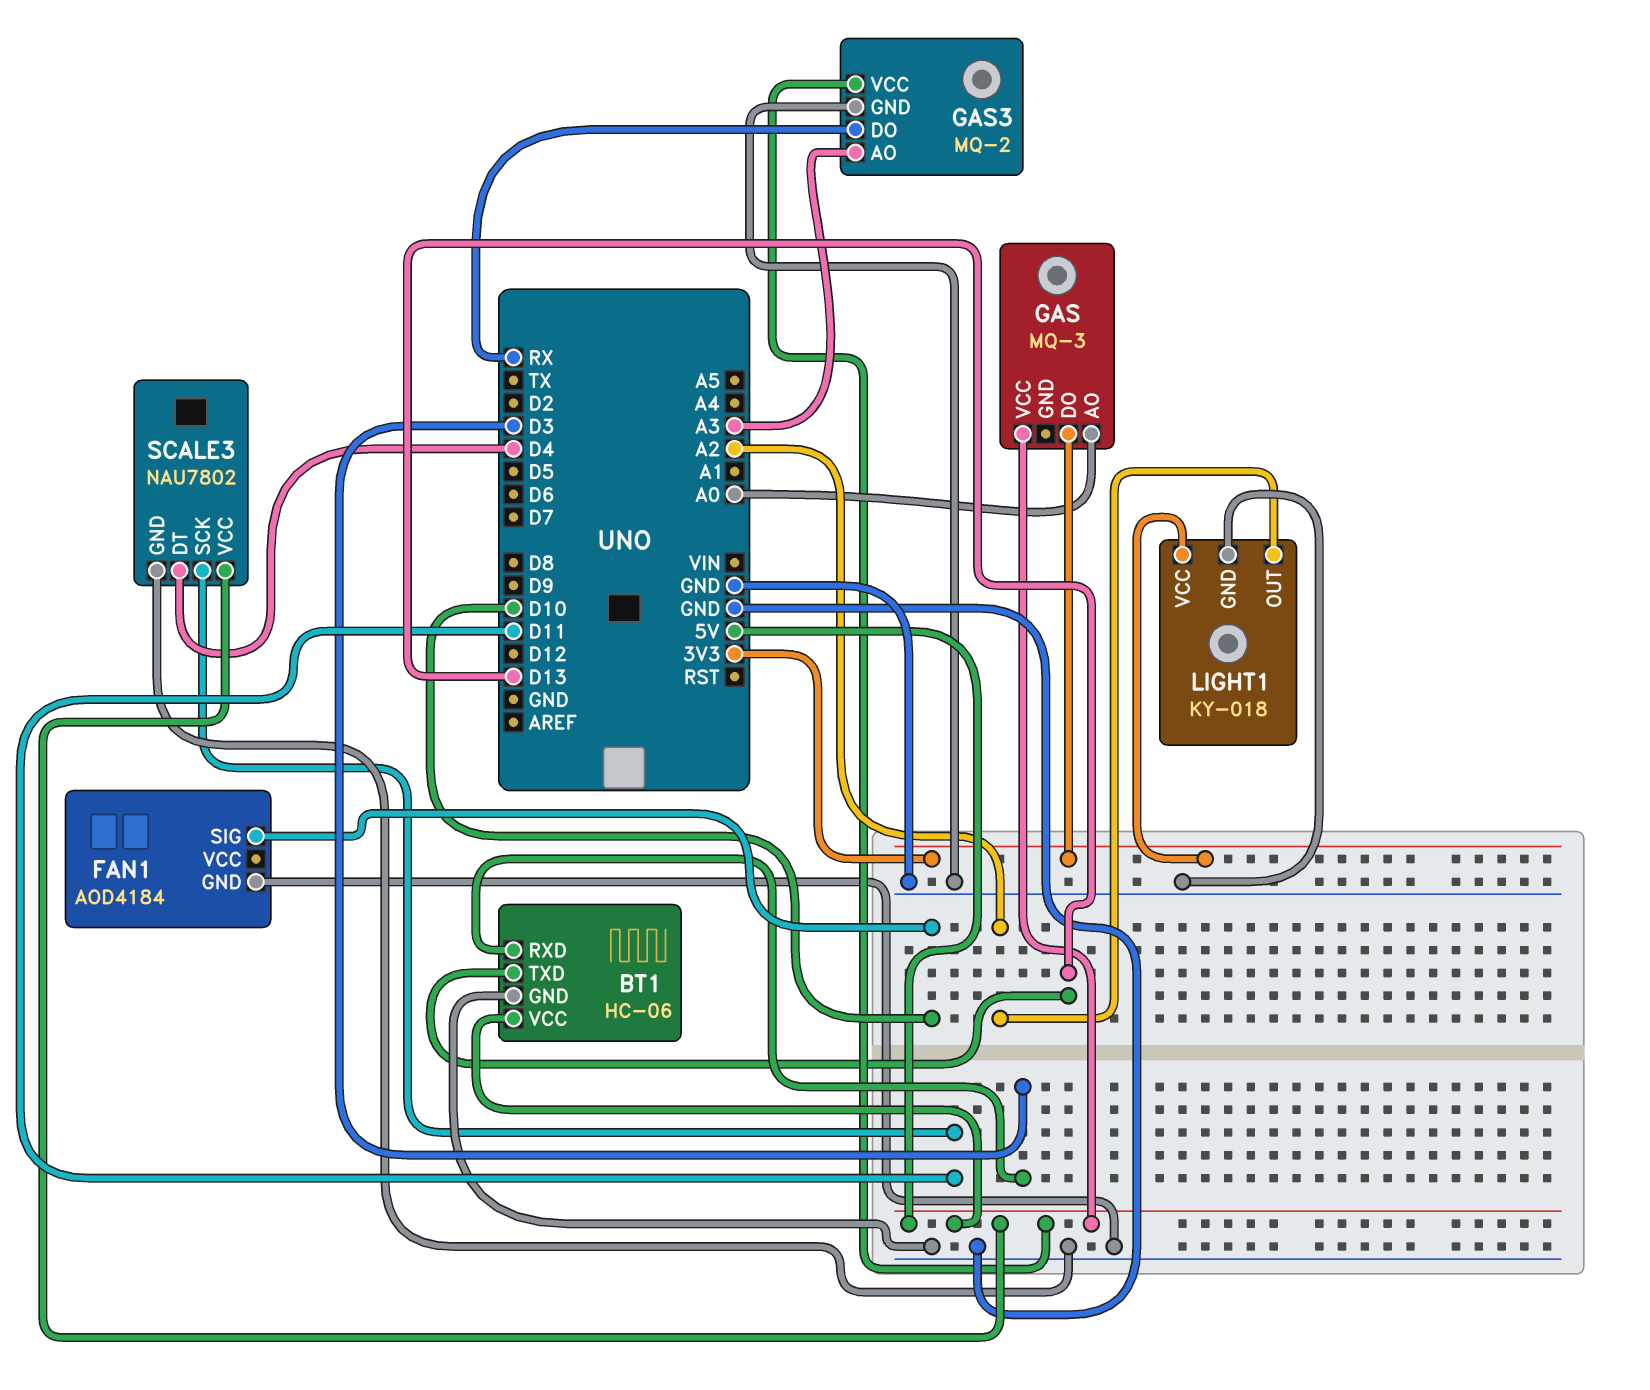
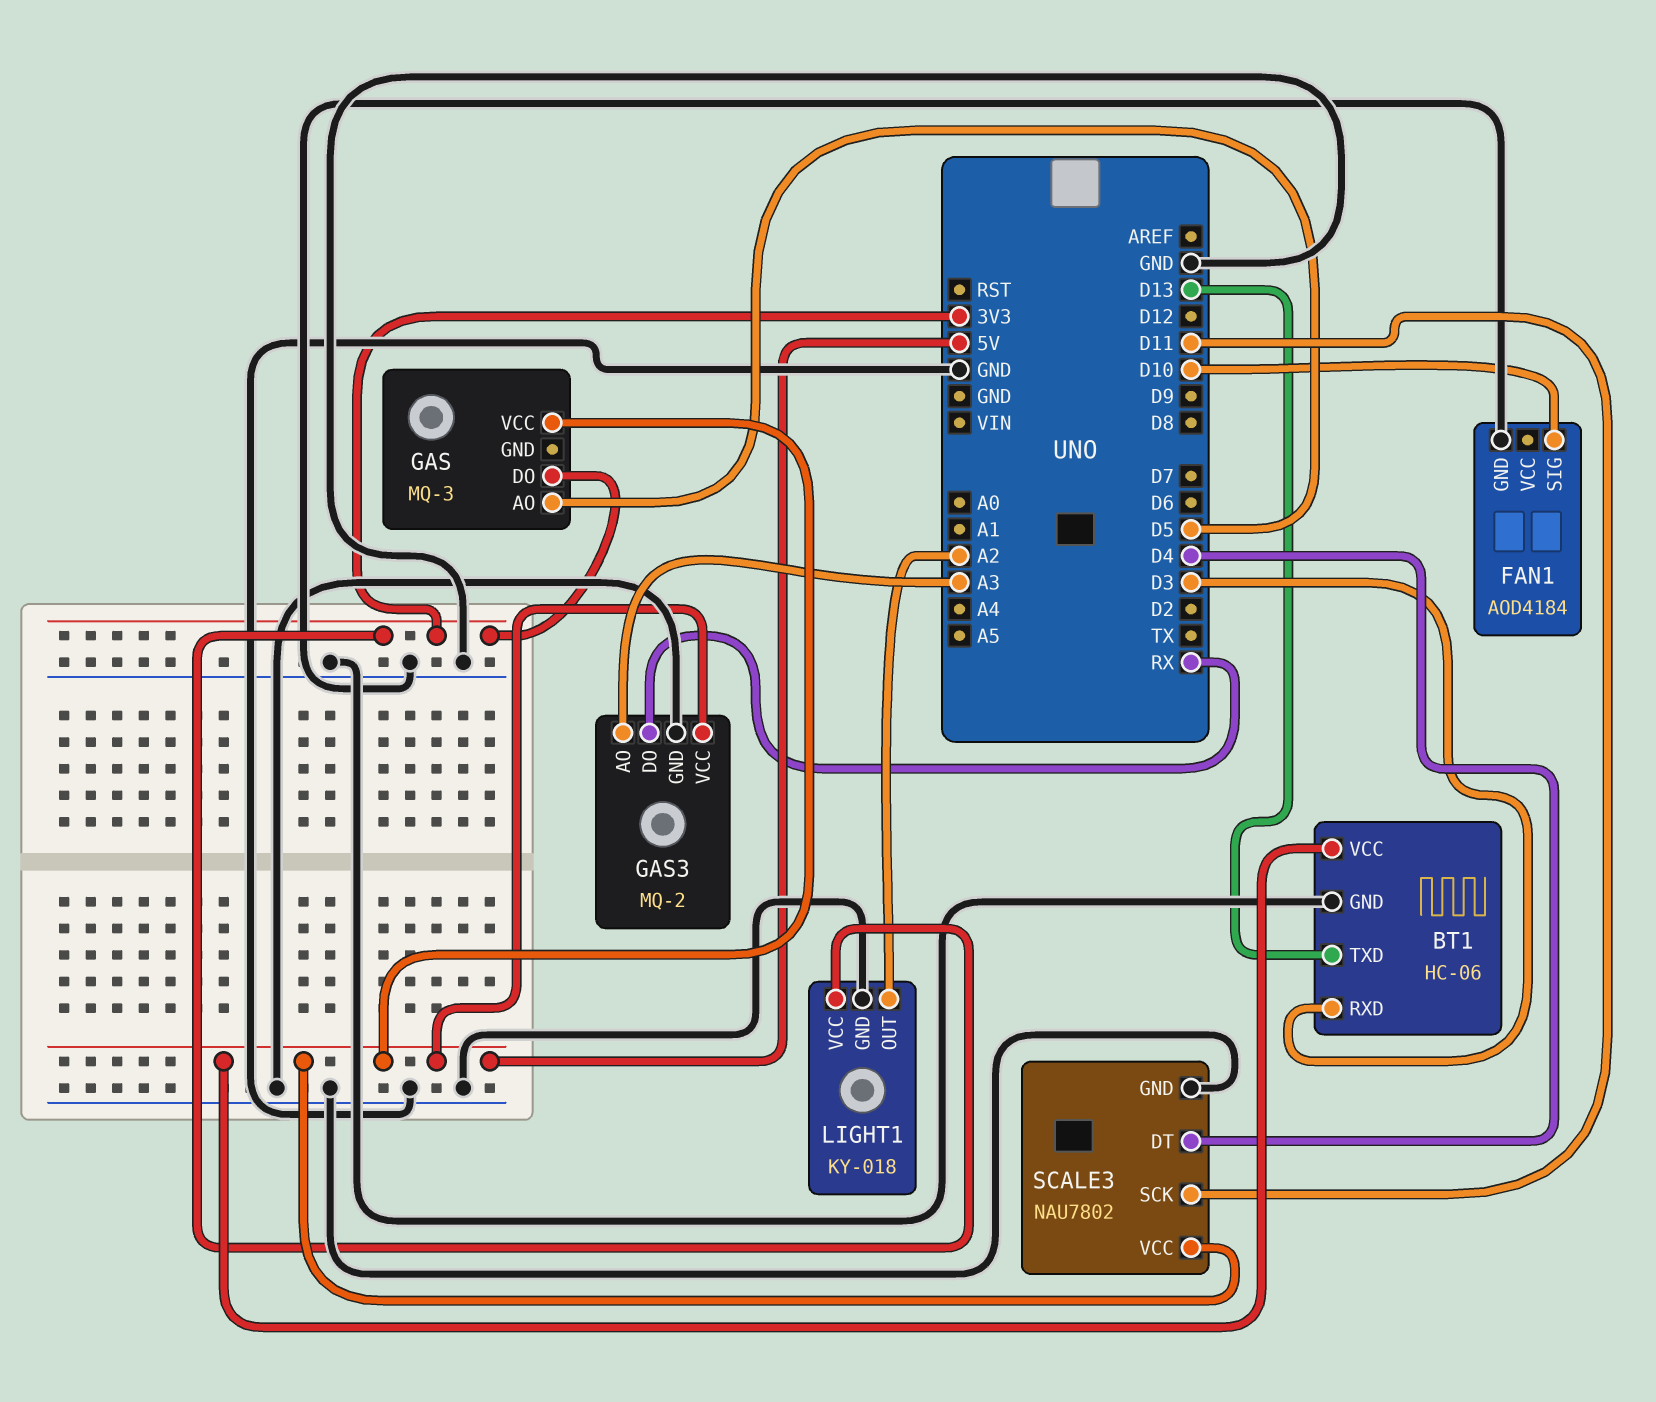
GAS pin AO: A0 -> D5

